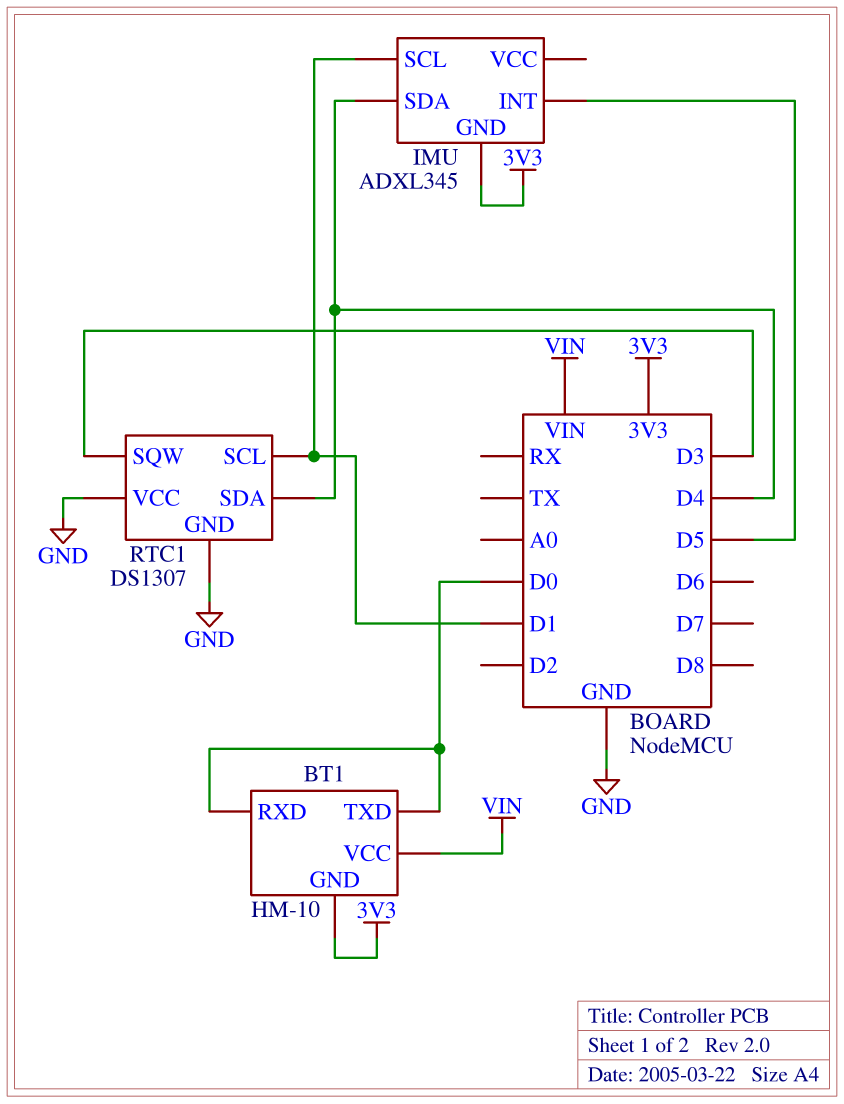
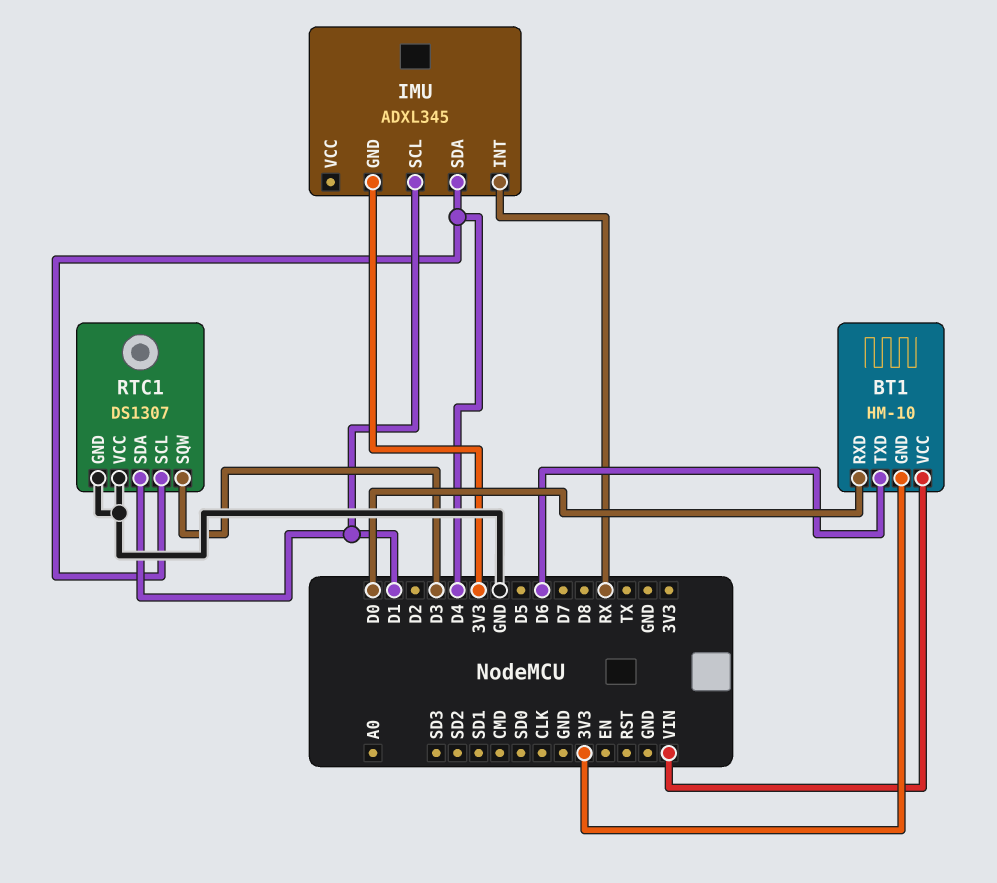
BT1 pin TXD: D0 -> D6
IMU pin INT: D5 -> RX
RTC1 pin SCL: D1 -> D4
RTC1 pin SDA: D4 -> D1

